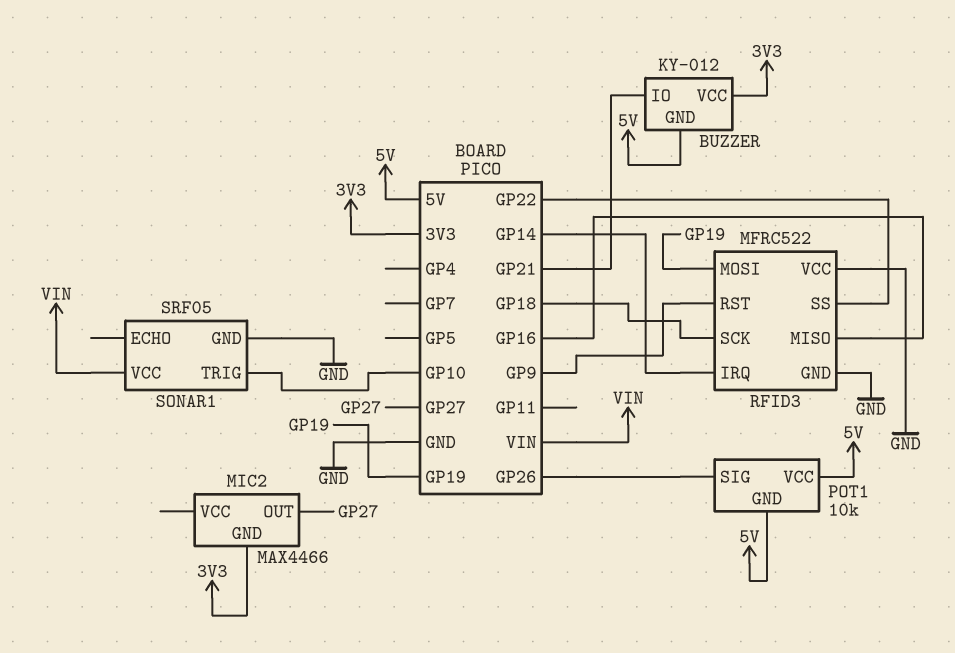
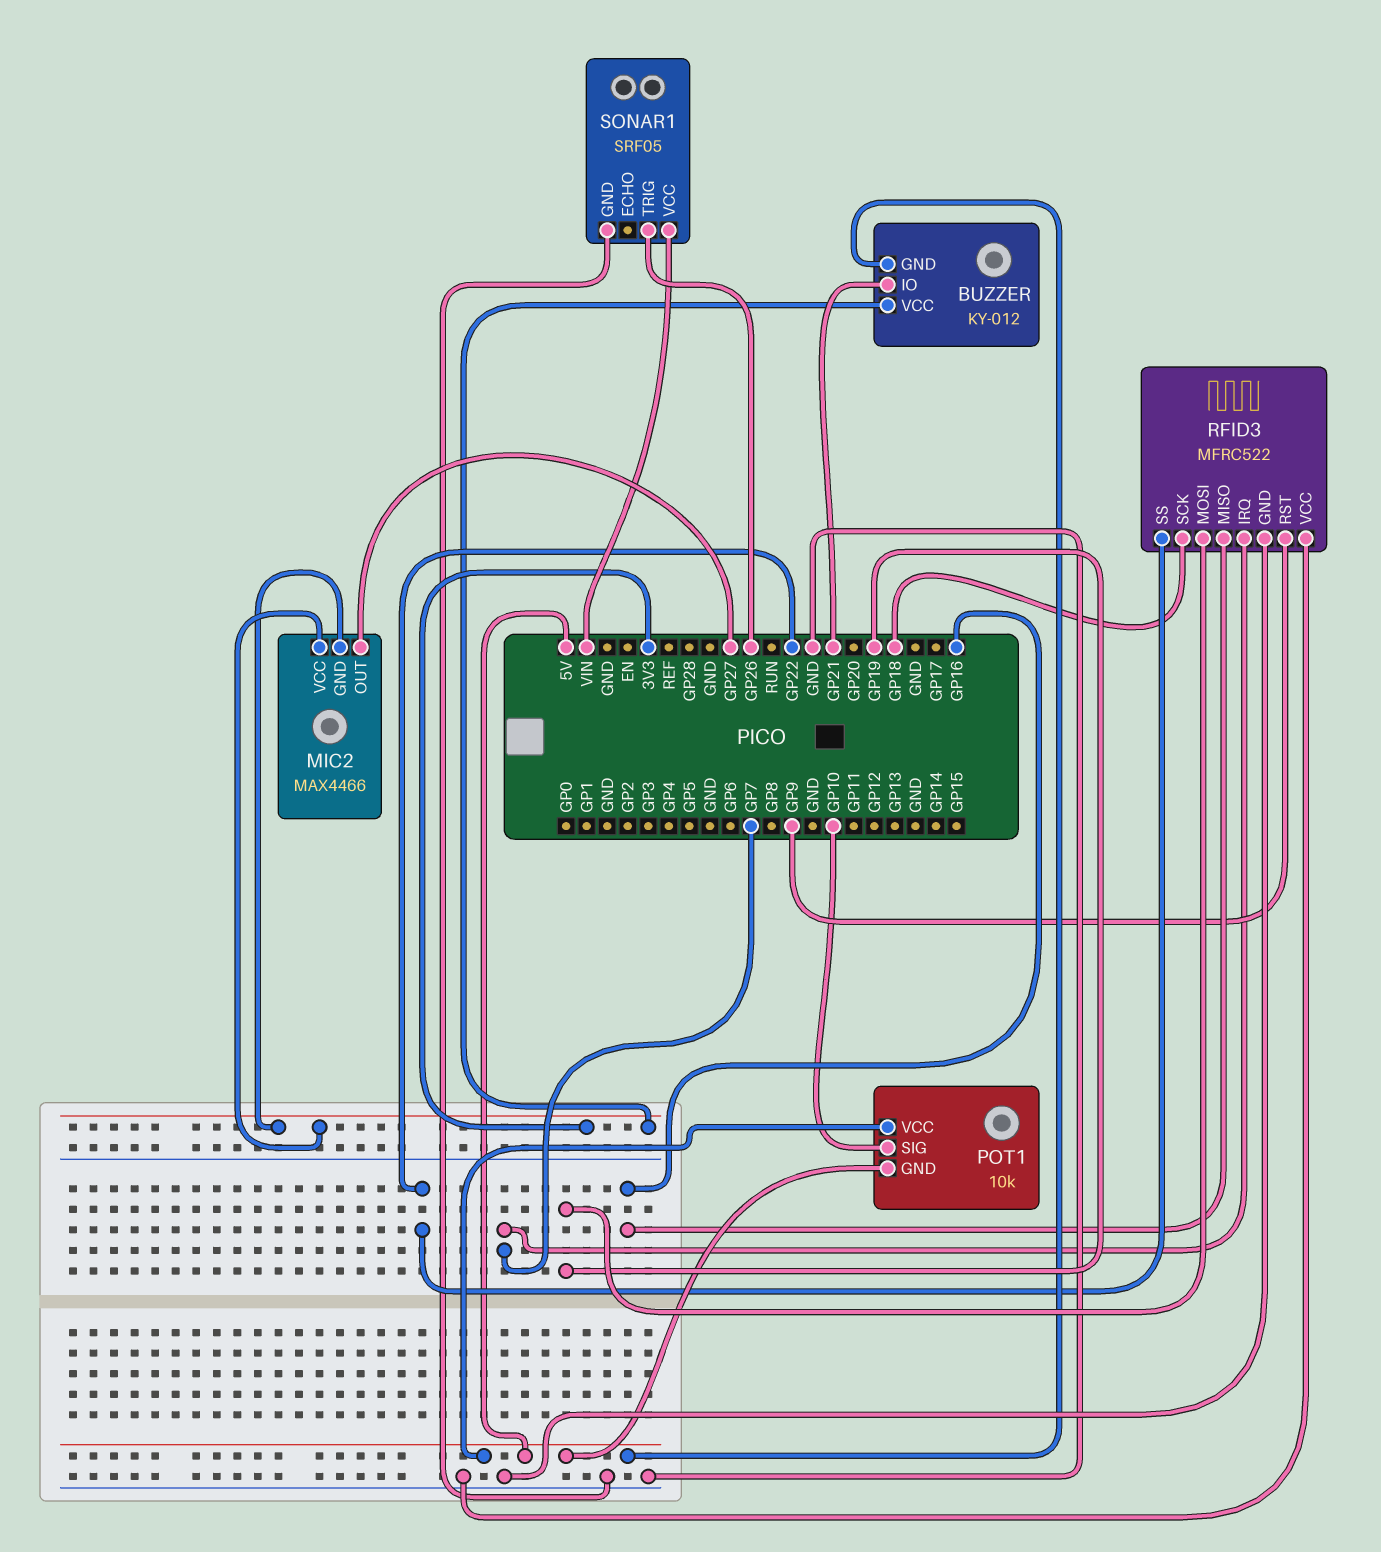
MIC2 pin VCC: none -> 3V3
POT1 pin SIG: GP26 -> GP10
RFID3 pin IRQ: GP14 -> GP7
SONAR1 pin TRIG: GP10 -> GP26

